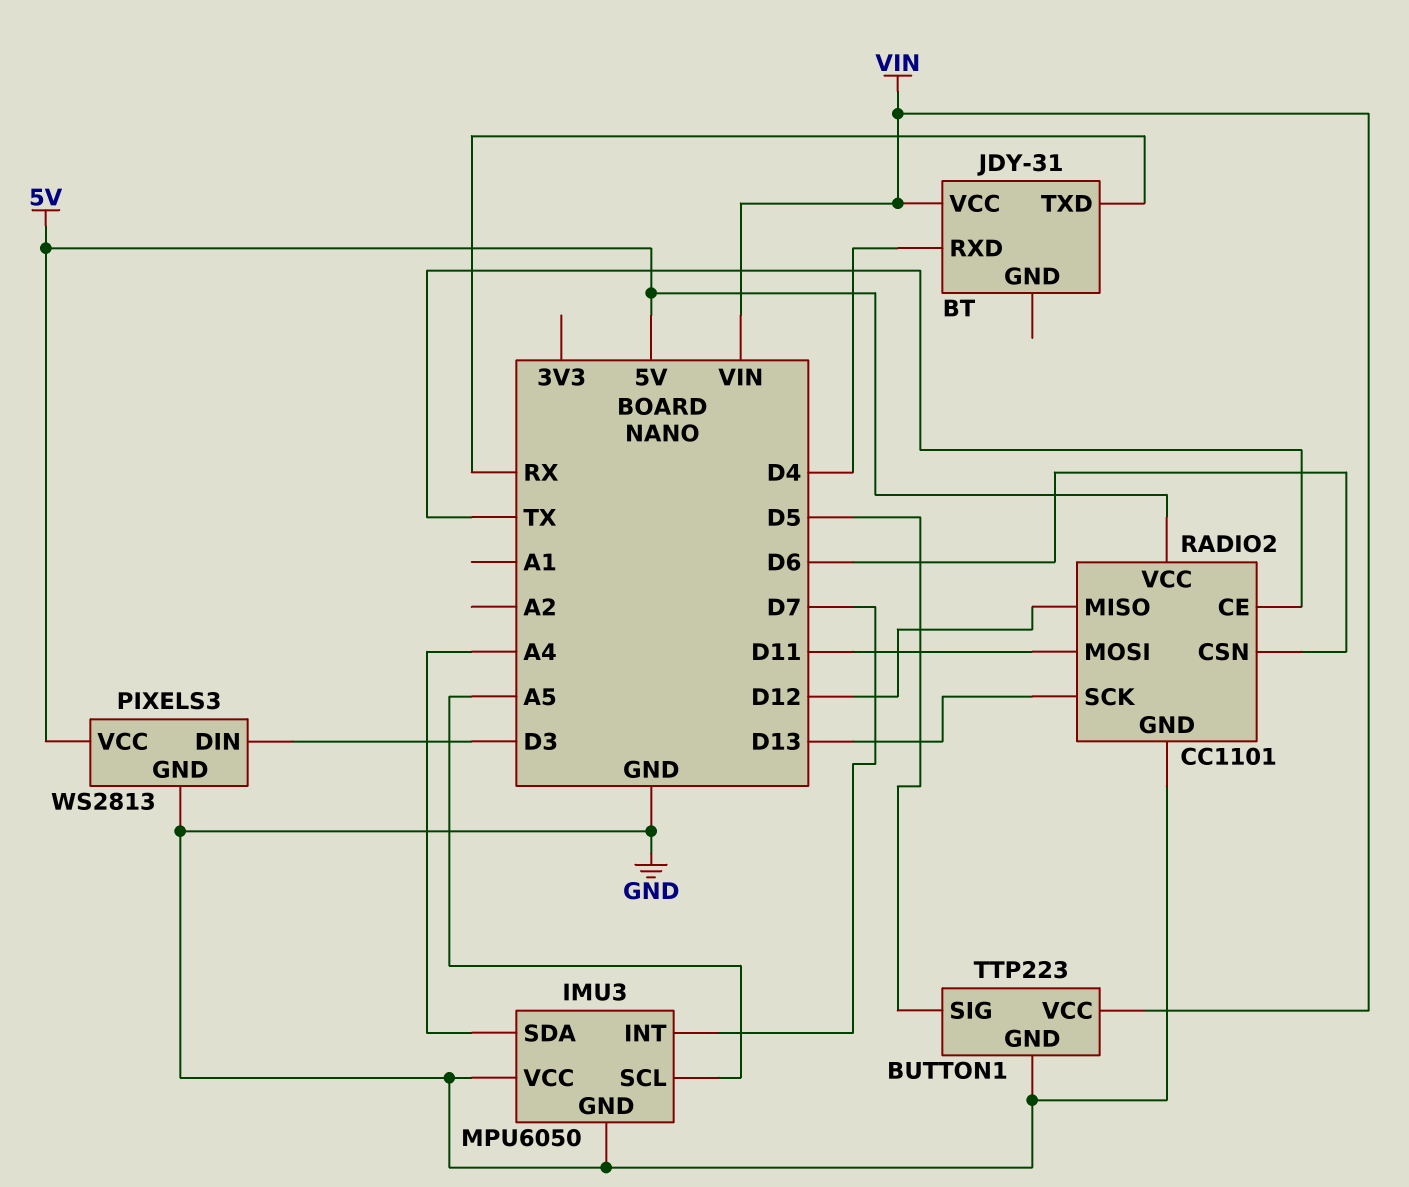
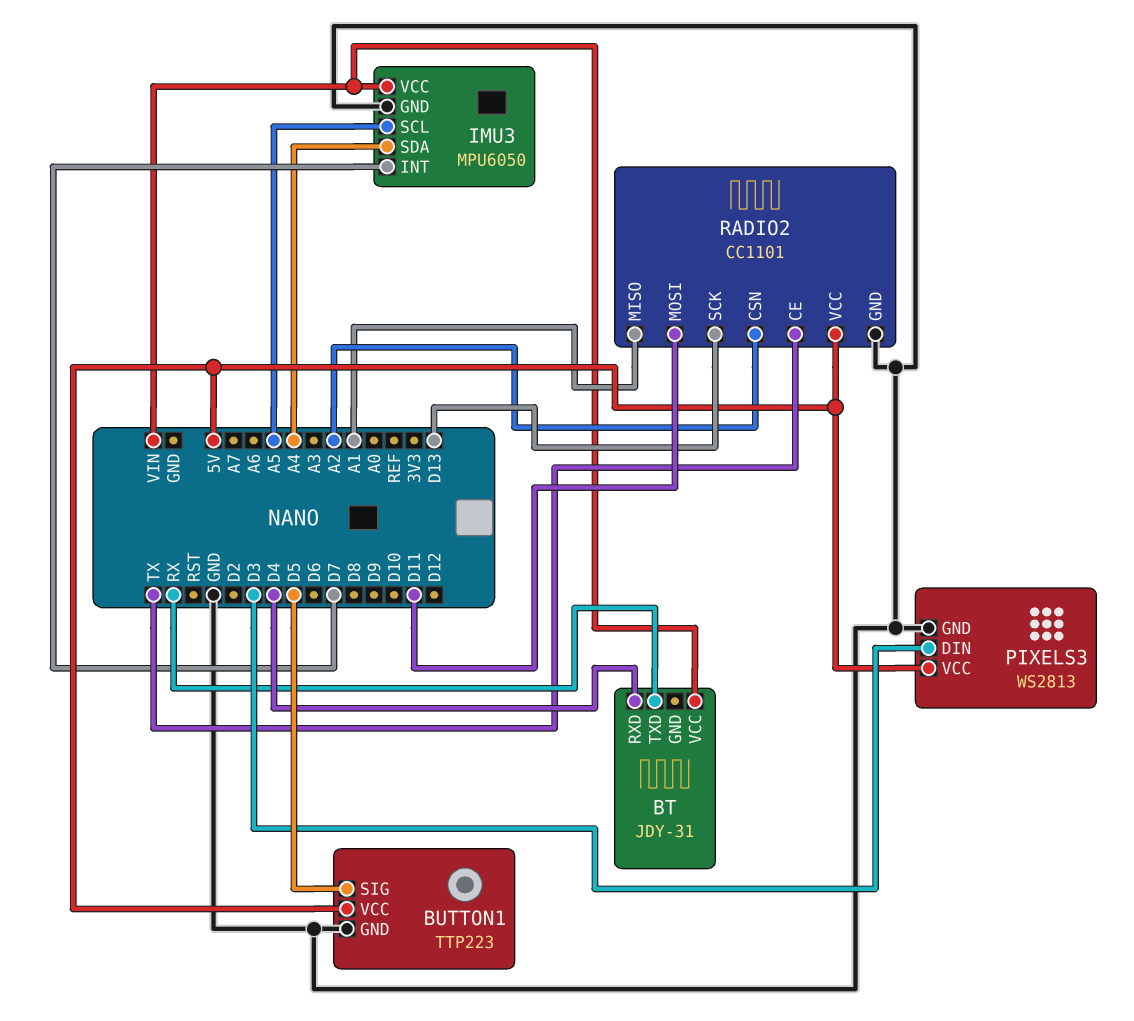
BUTTON1 pin VCC: VIN -> 5V
IMU3 pin VCC: GND -> VIN
RADIO2 pin CSN: D6 -> A2
RADIO2 pin MISO: D12 -> A1

